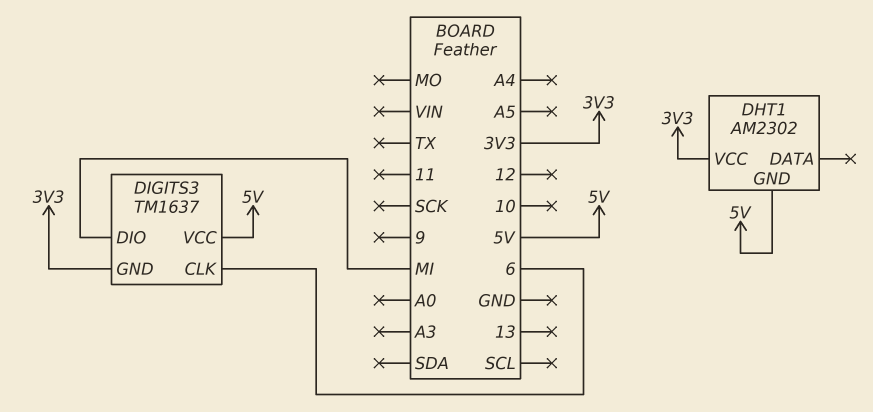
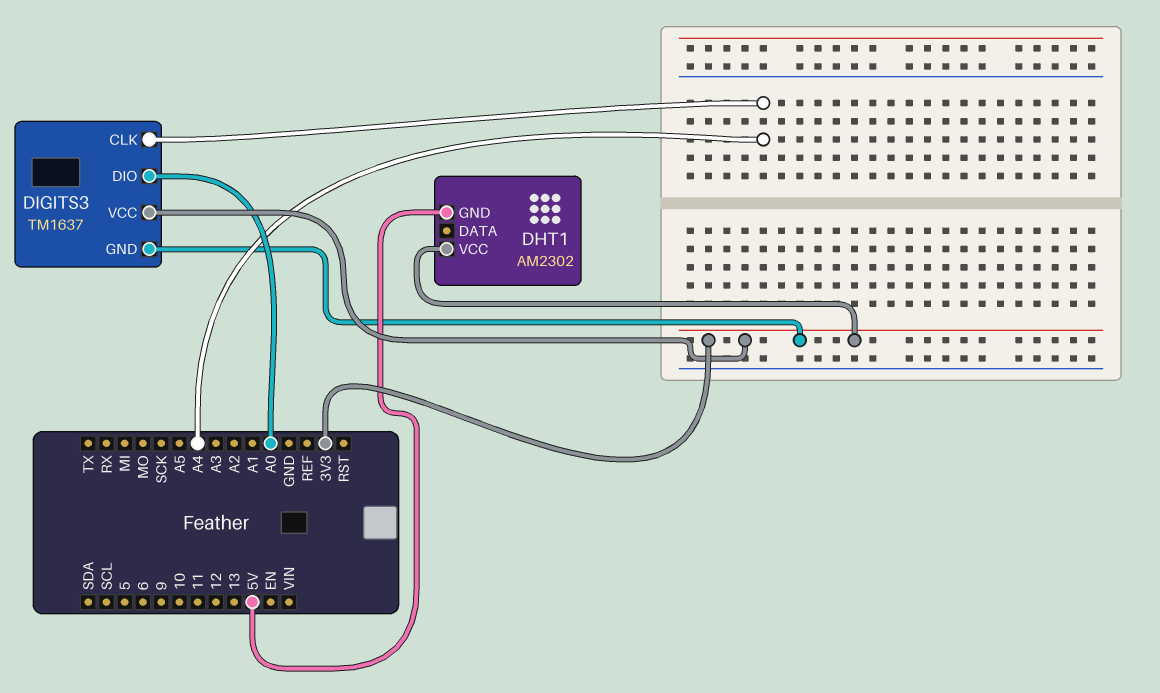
DIGITS3 pin CLK: 6 -> A4
DIGITS3 pin DIO: MI -> A0
DIGITS3 pin VCC: 5V -> 3V3

